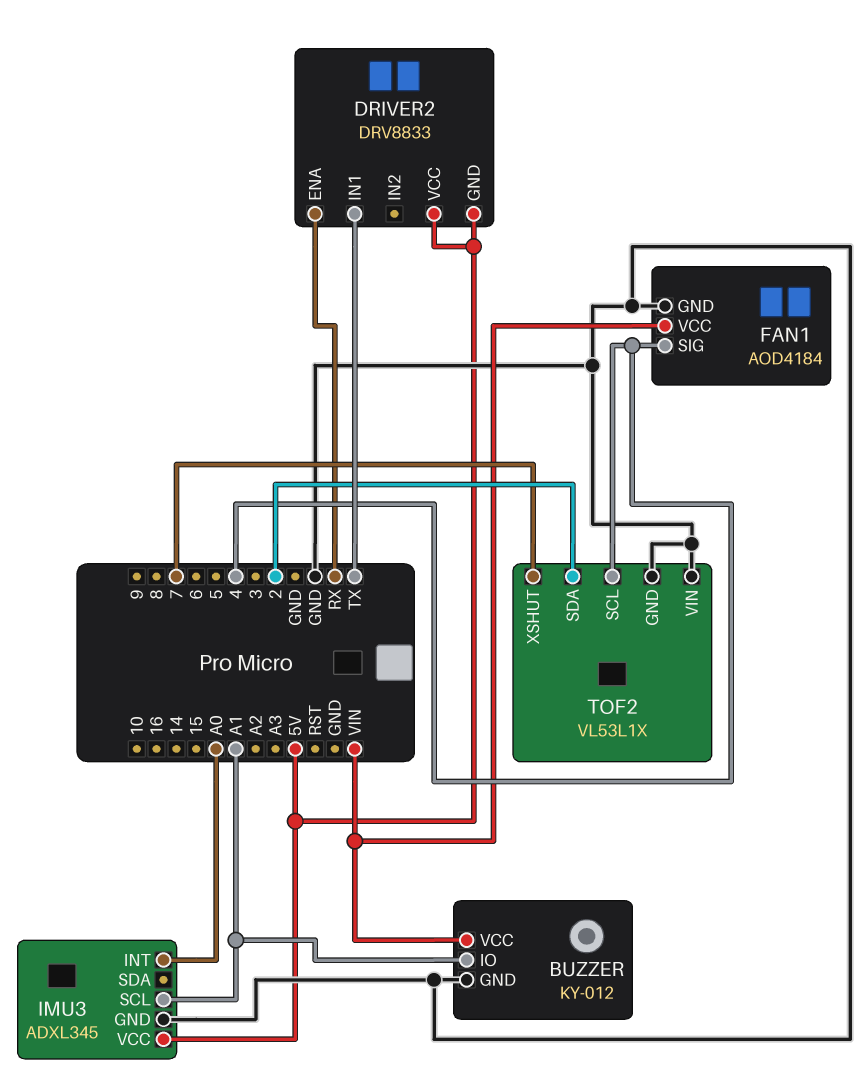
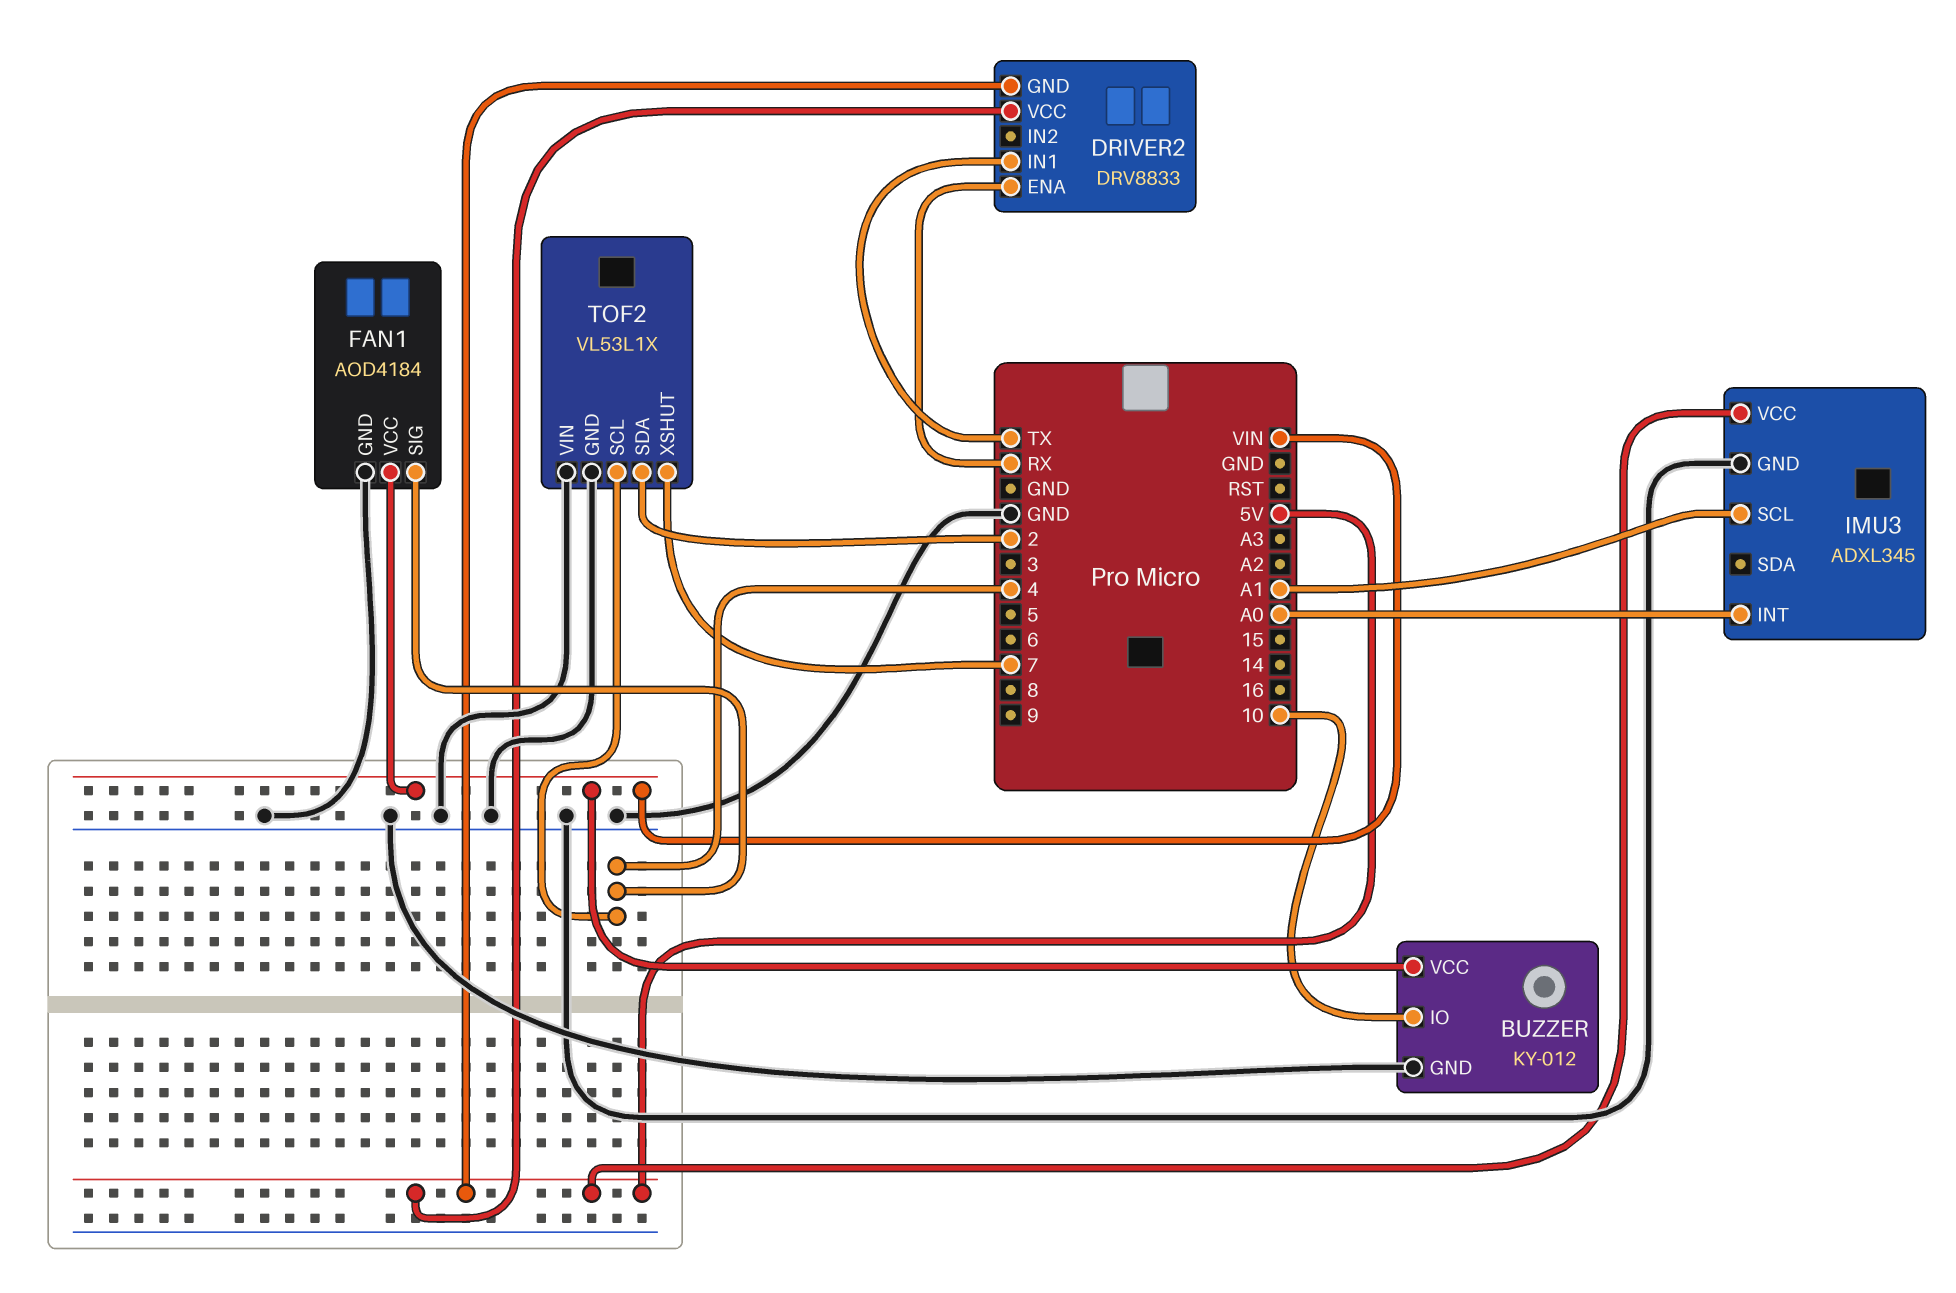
BUZZER pin IO: A1 -> 10

